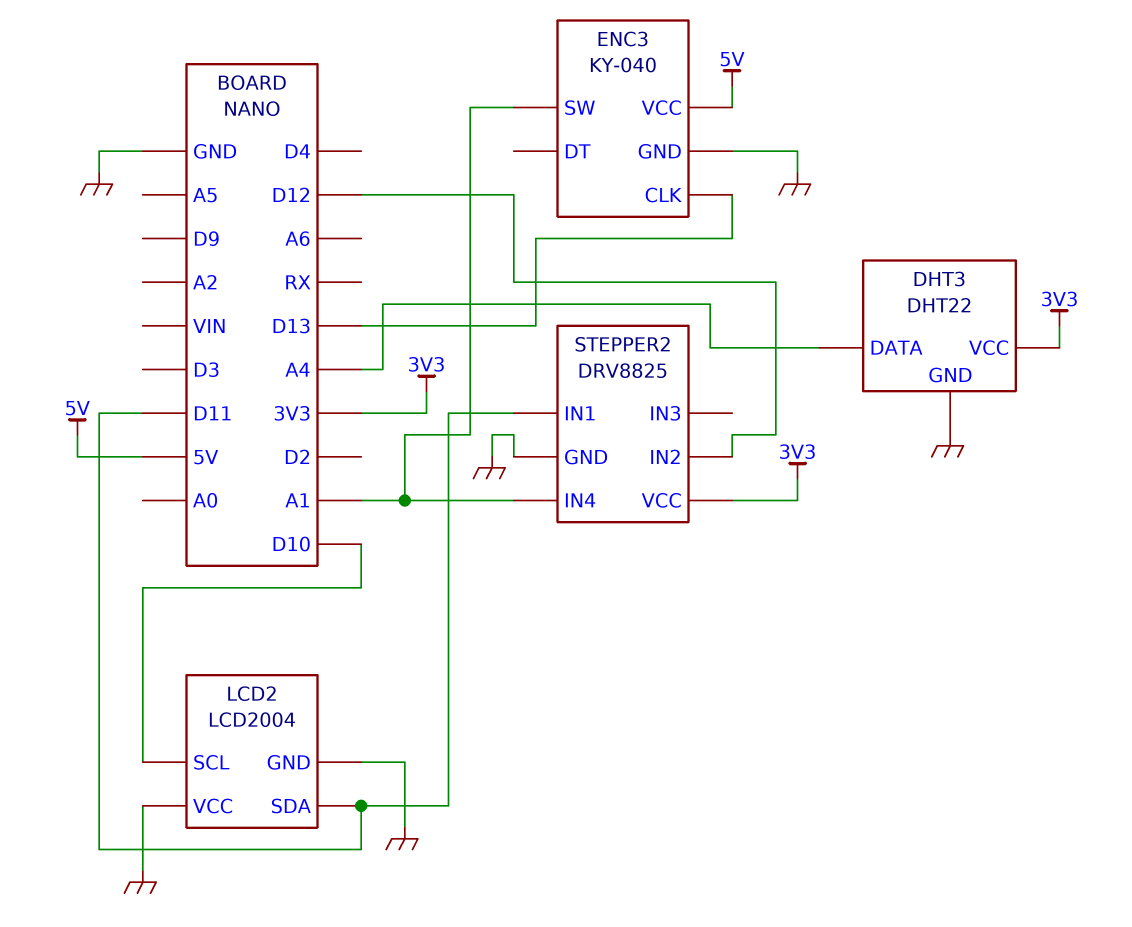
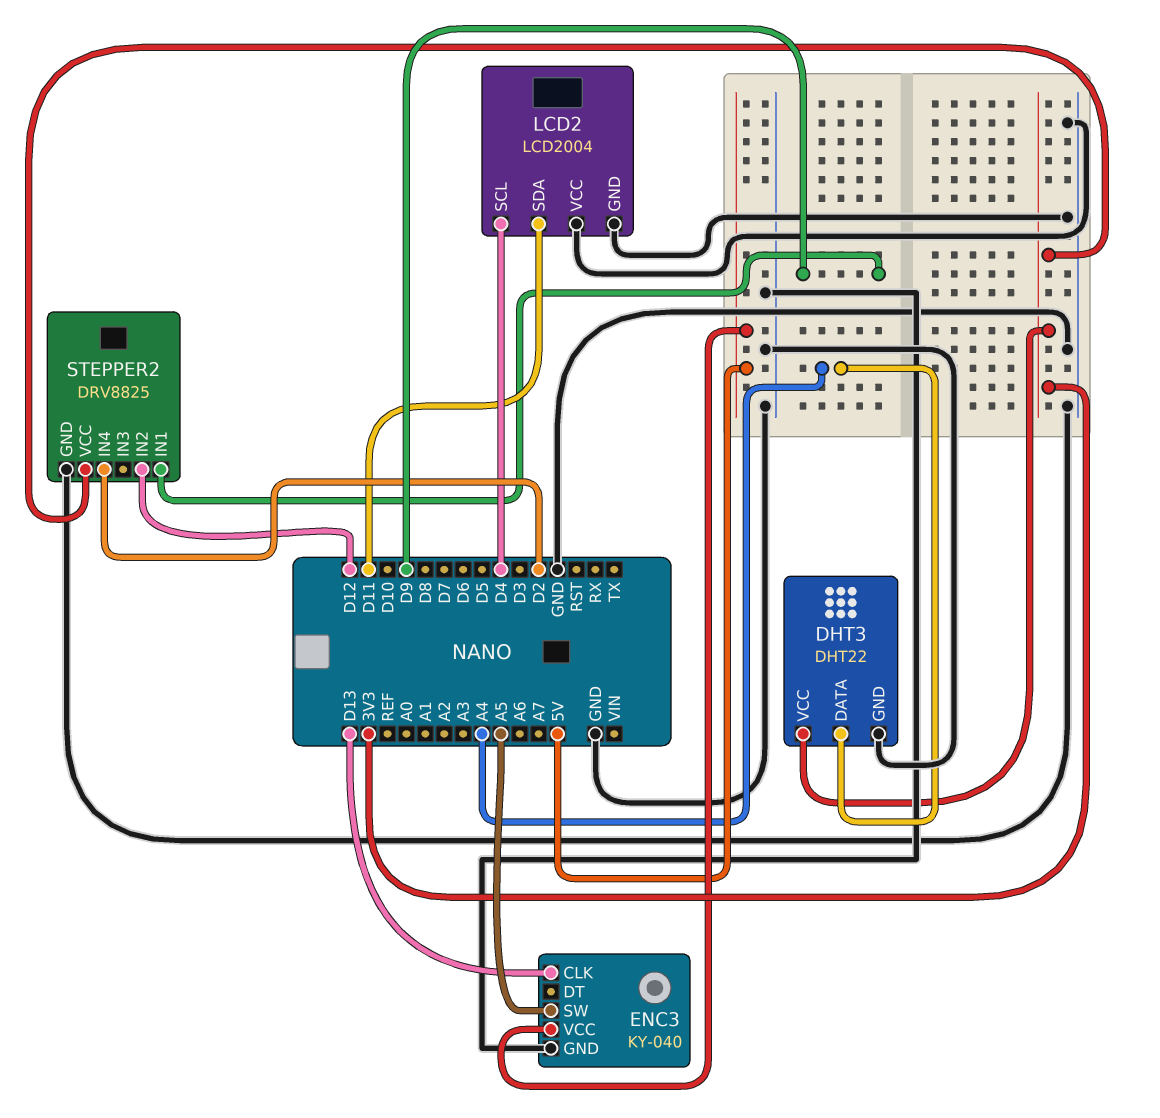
ENC3 pin SW: A1 -> A5
LCD2 pin SCL: D10 -> D4
STEPPER2 pin IN1: D11 -> D9
STEPPER2 pin IN4: A1 -> D2

